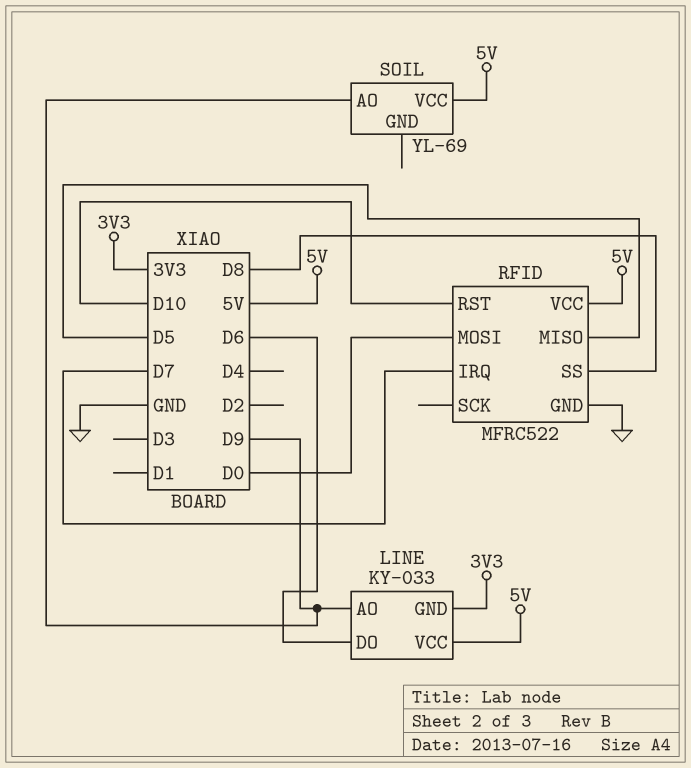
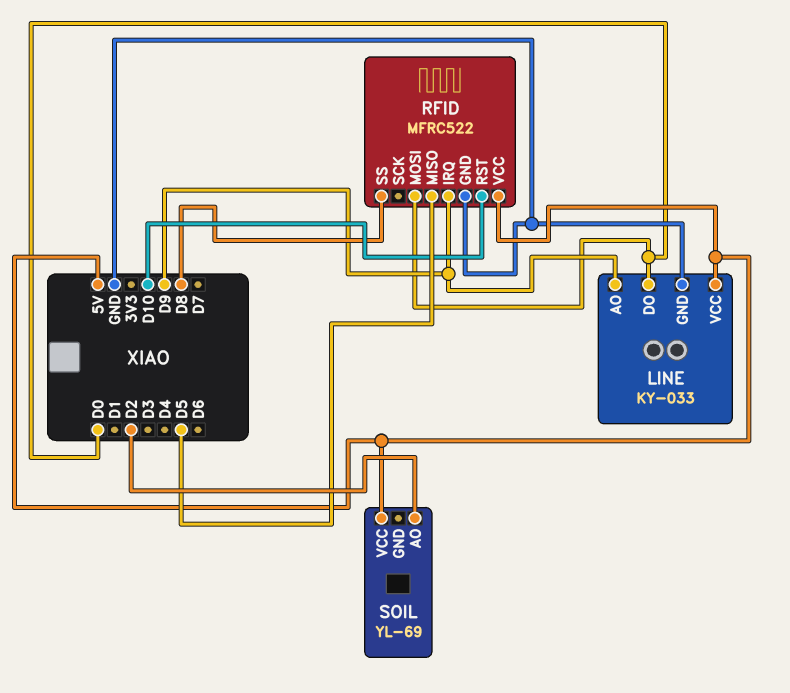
LINE pin DO: D6 -> D0
LINE pin GND: 3V3 -> GND
RFID pin IRQ: D7 -> D9
SOIL pin AO: D9 -> D2

